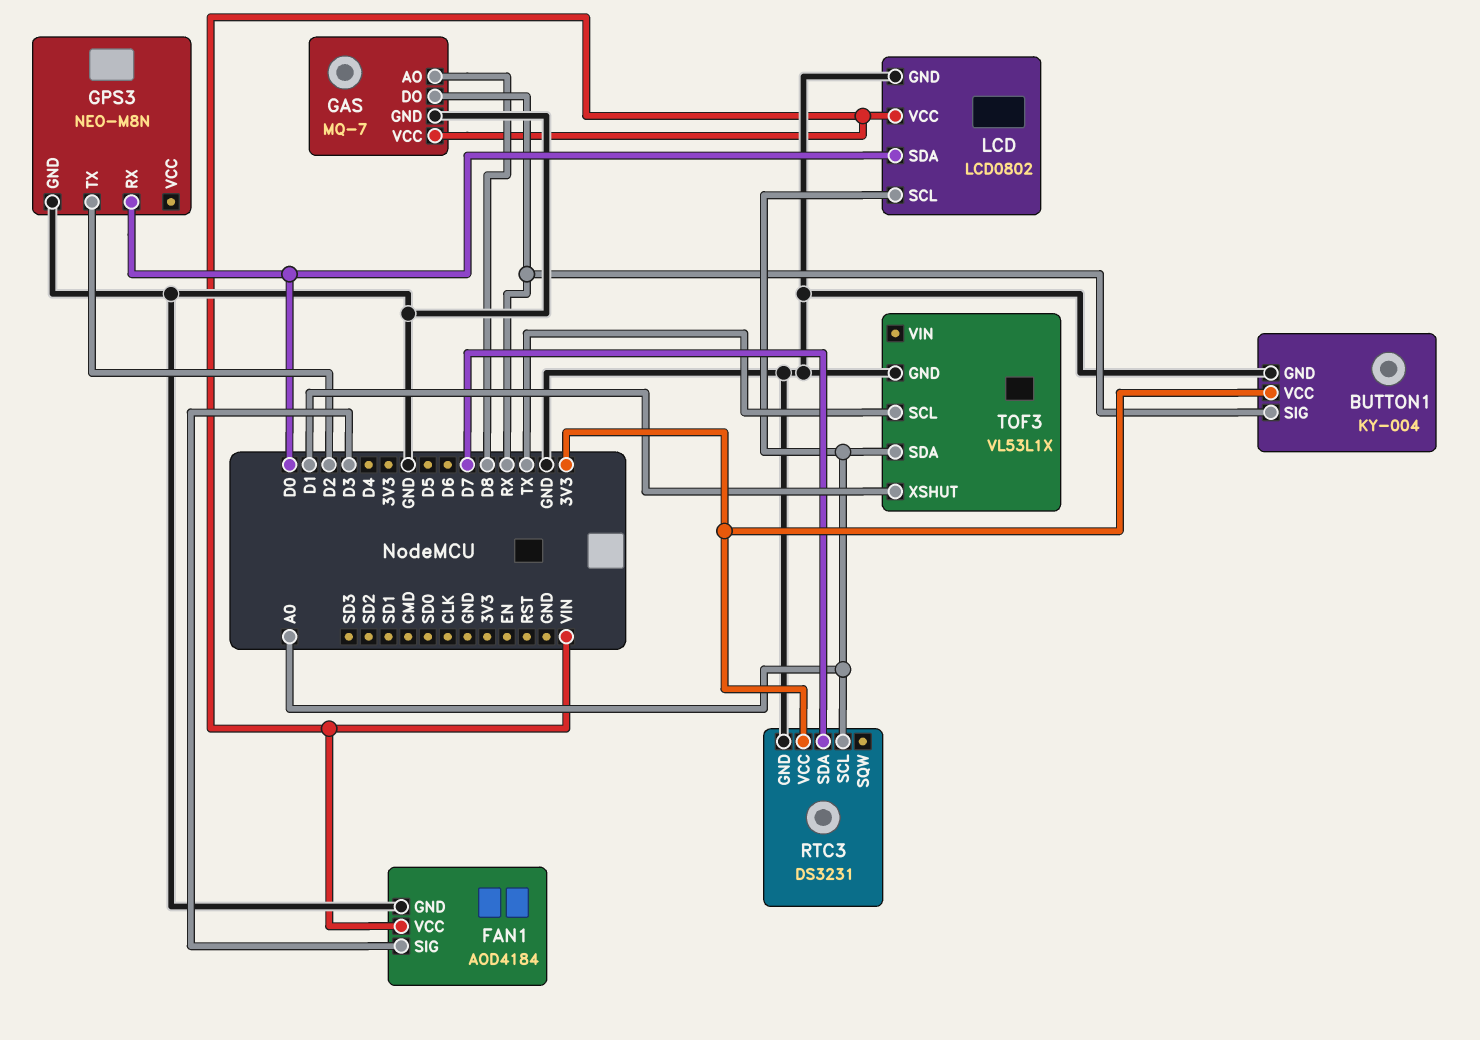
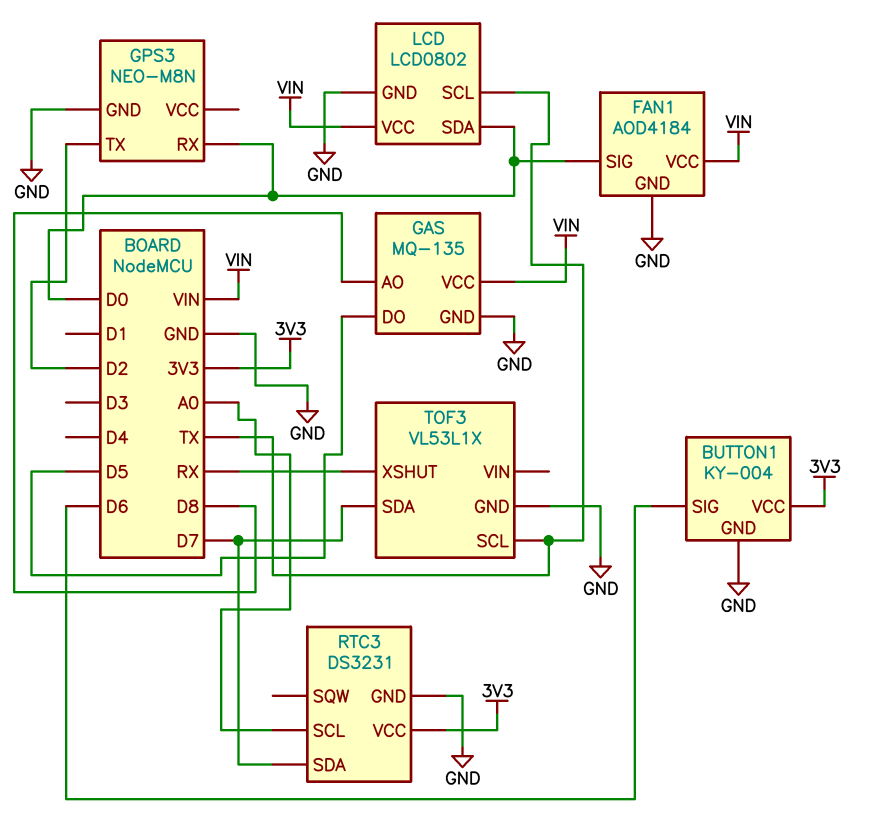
BUTTON1 pin SIG: RX -> D6
FAN1 pin SIG: D3 -> D0
GAS: MQ-7 -> MQ-135
GAS pin DO: RX -> D5
LCD pin SCL: A0 -> TX
TOF3 pin SDA: A0 -> D7
TOF3 pin XSHUT: D1 -> RX

